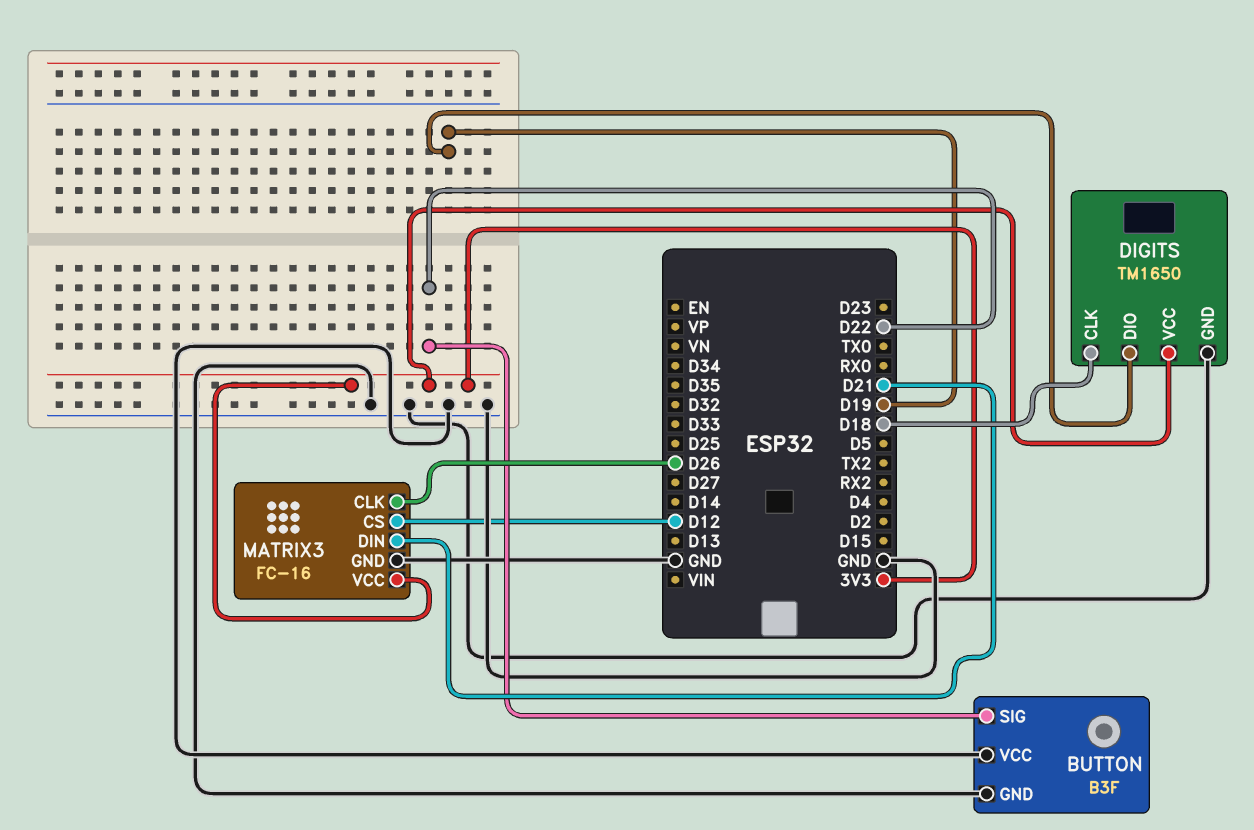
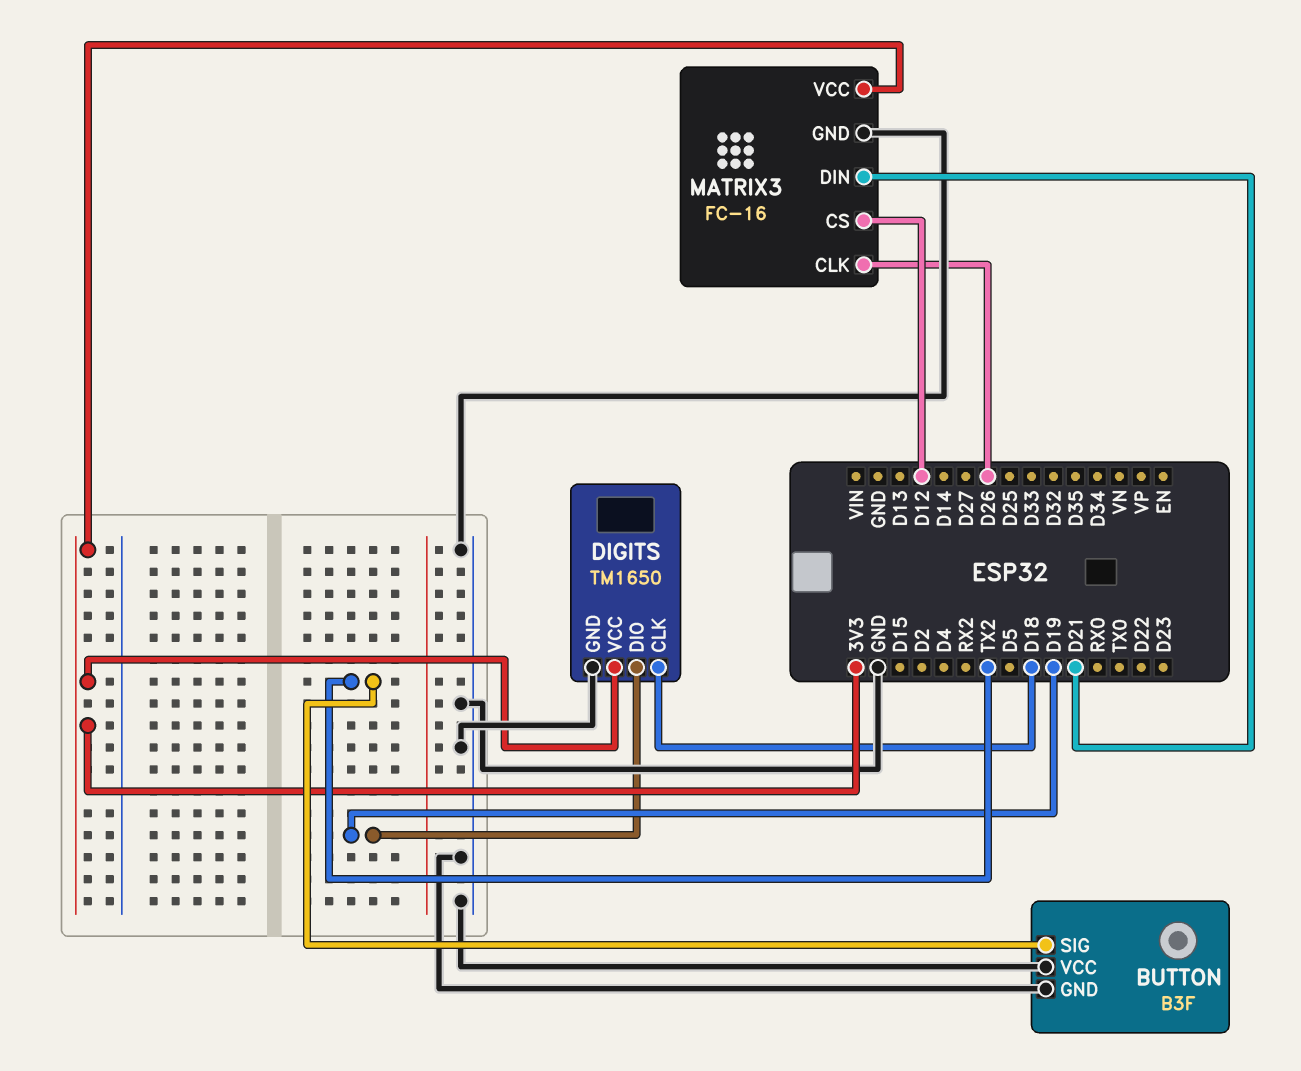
BUTTON pin SIG: D22 -> TX2

